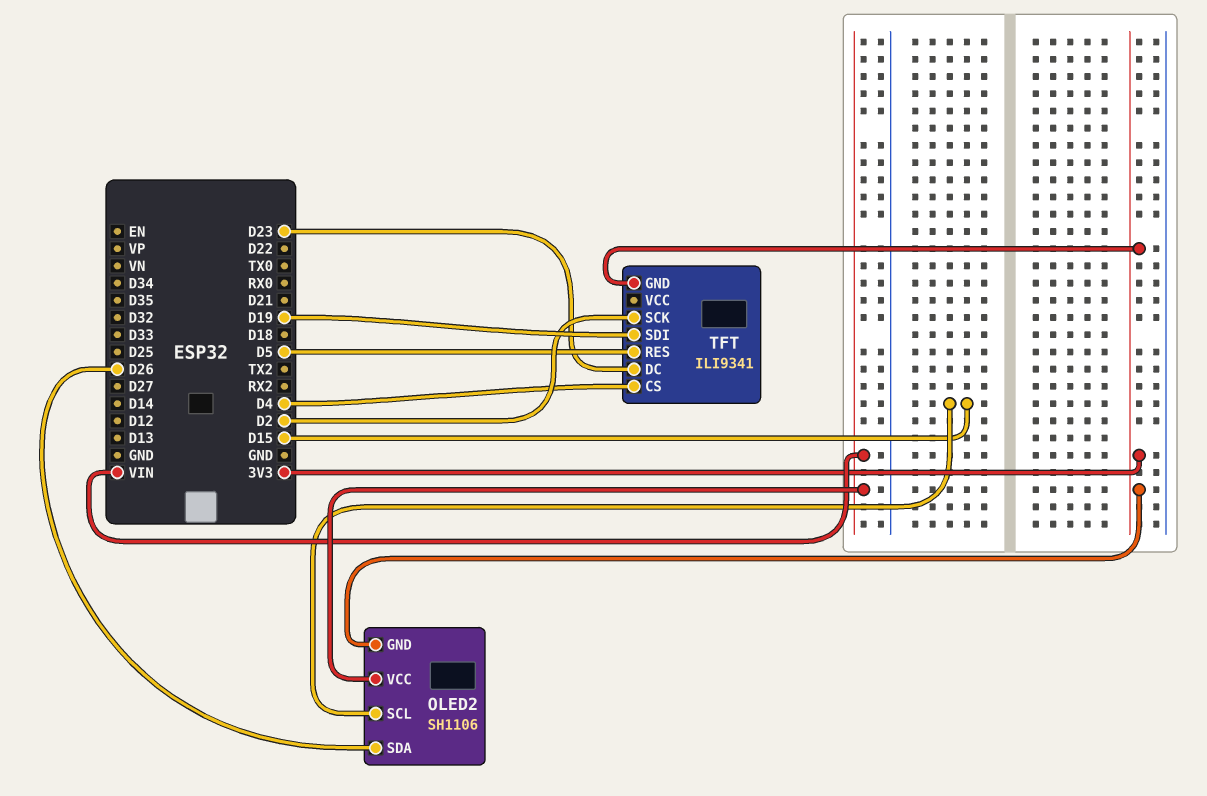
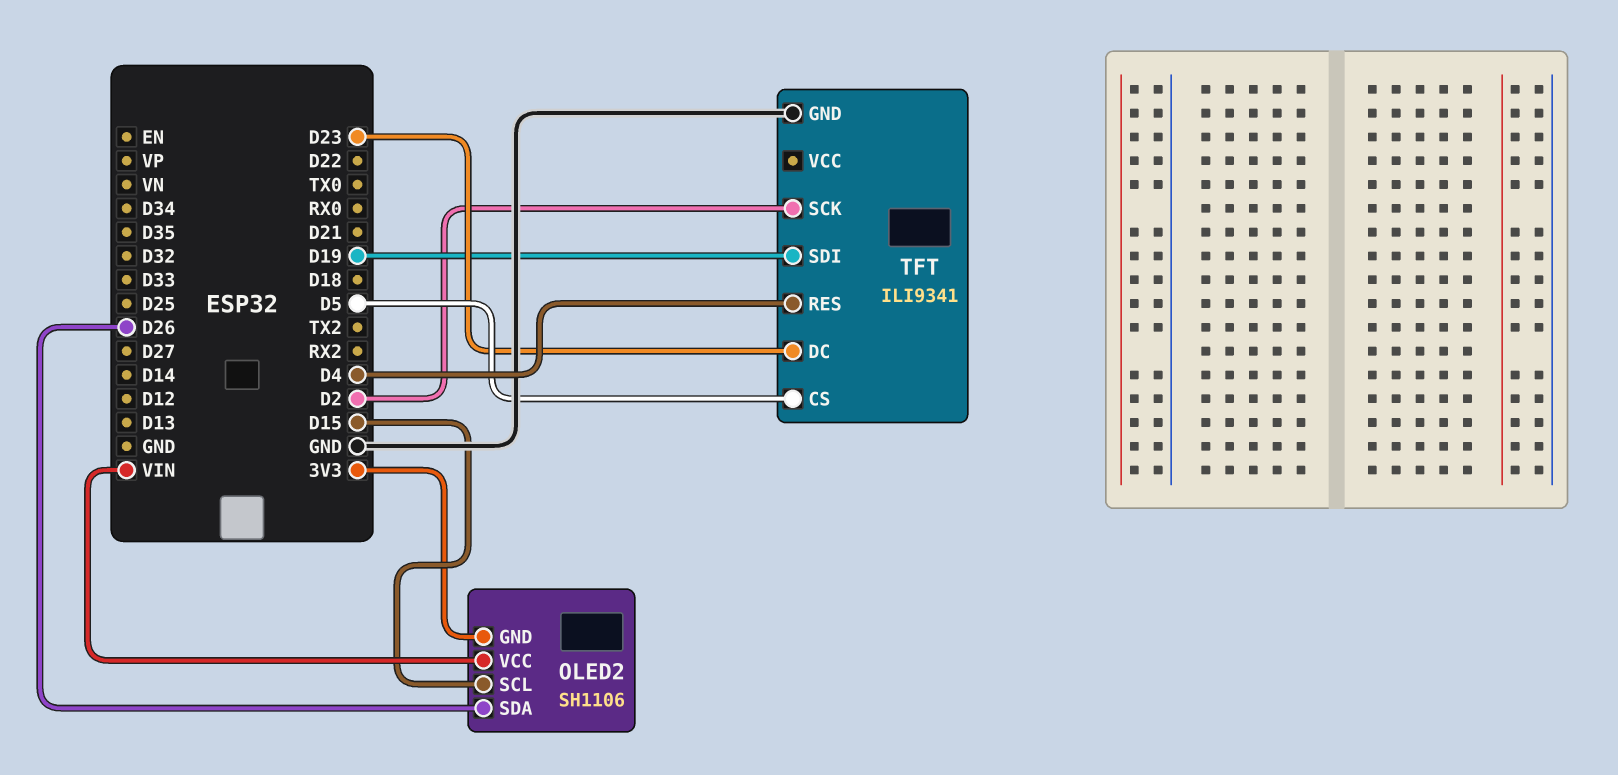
TFT pin CS: D4 -> D5
TFT pin GND: 3V3 -> GND
TFT pin RES: D5 -> D4

